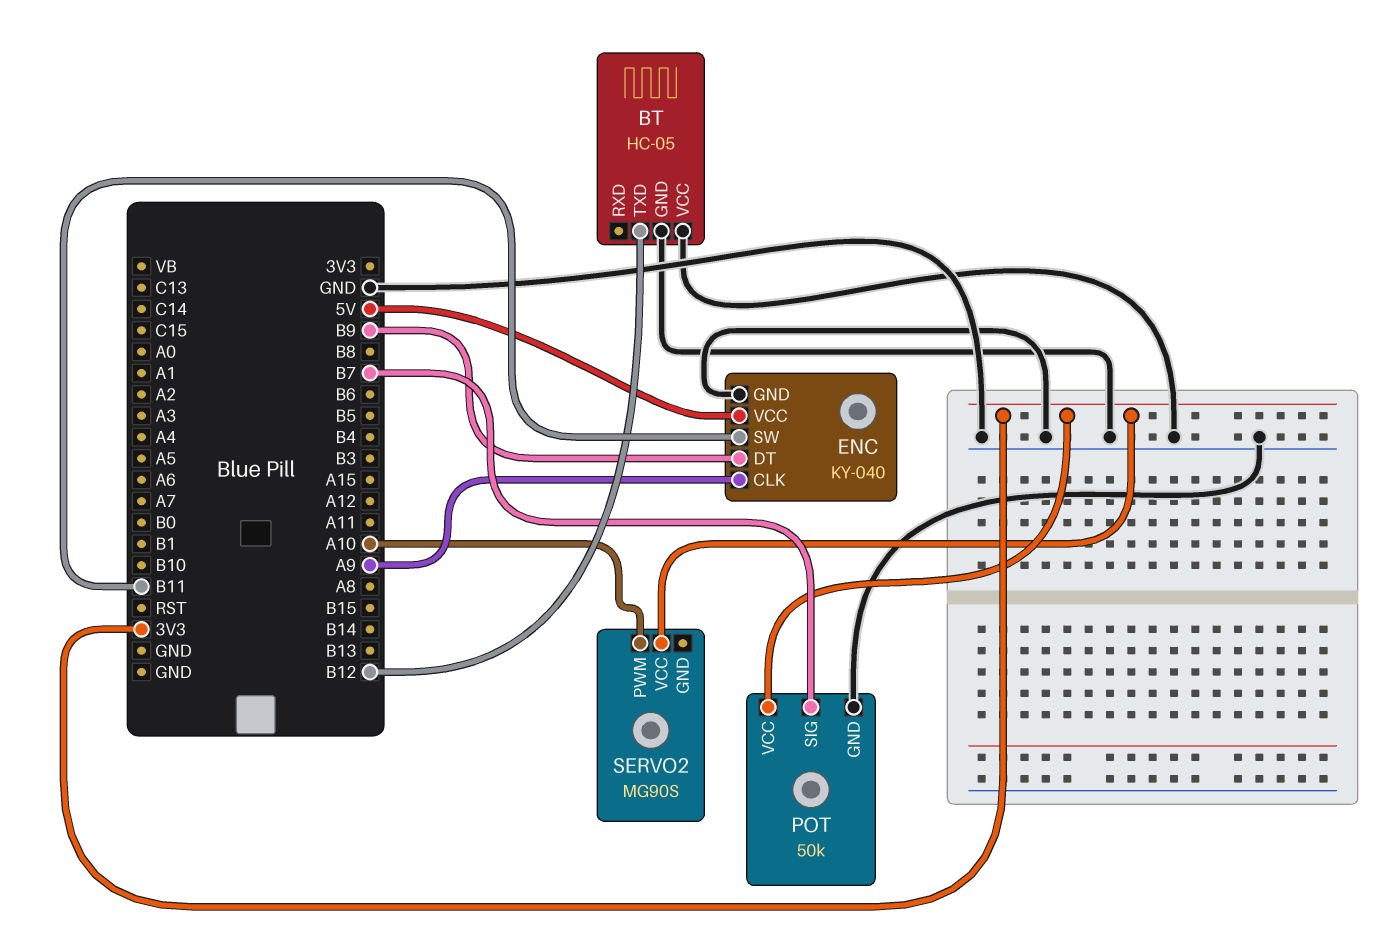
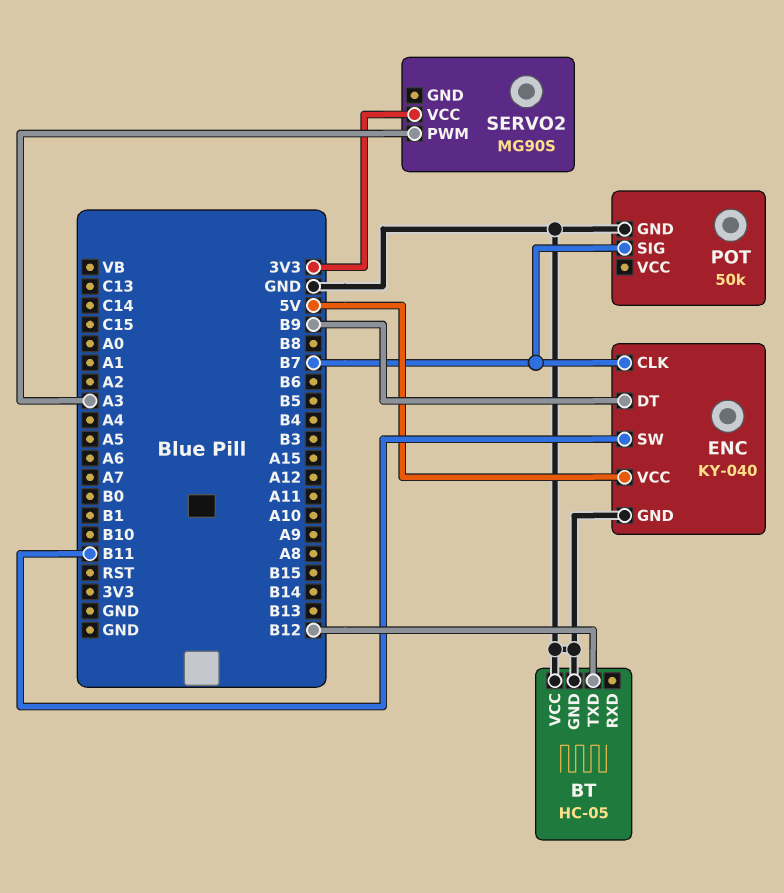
ENC pin CLK: A9 -> B7
POT pin VCC: 3V3 -> none
SERVO2 pin PWM: A10 -> A3

